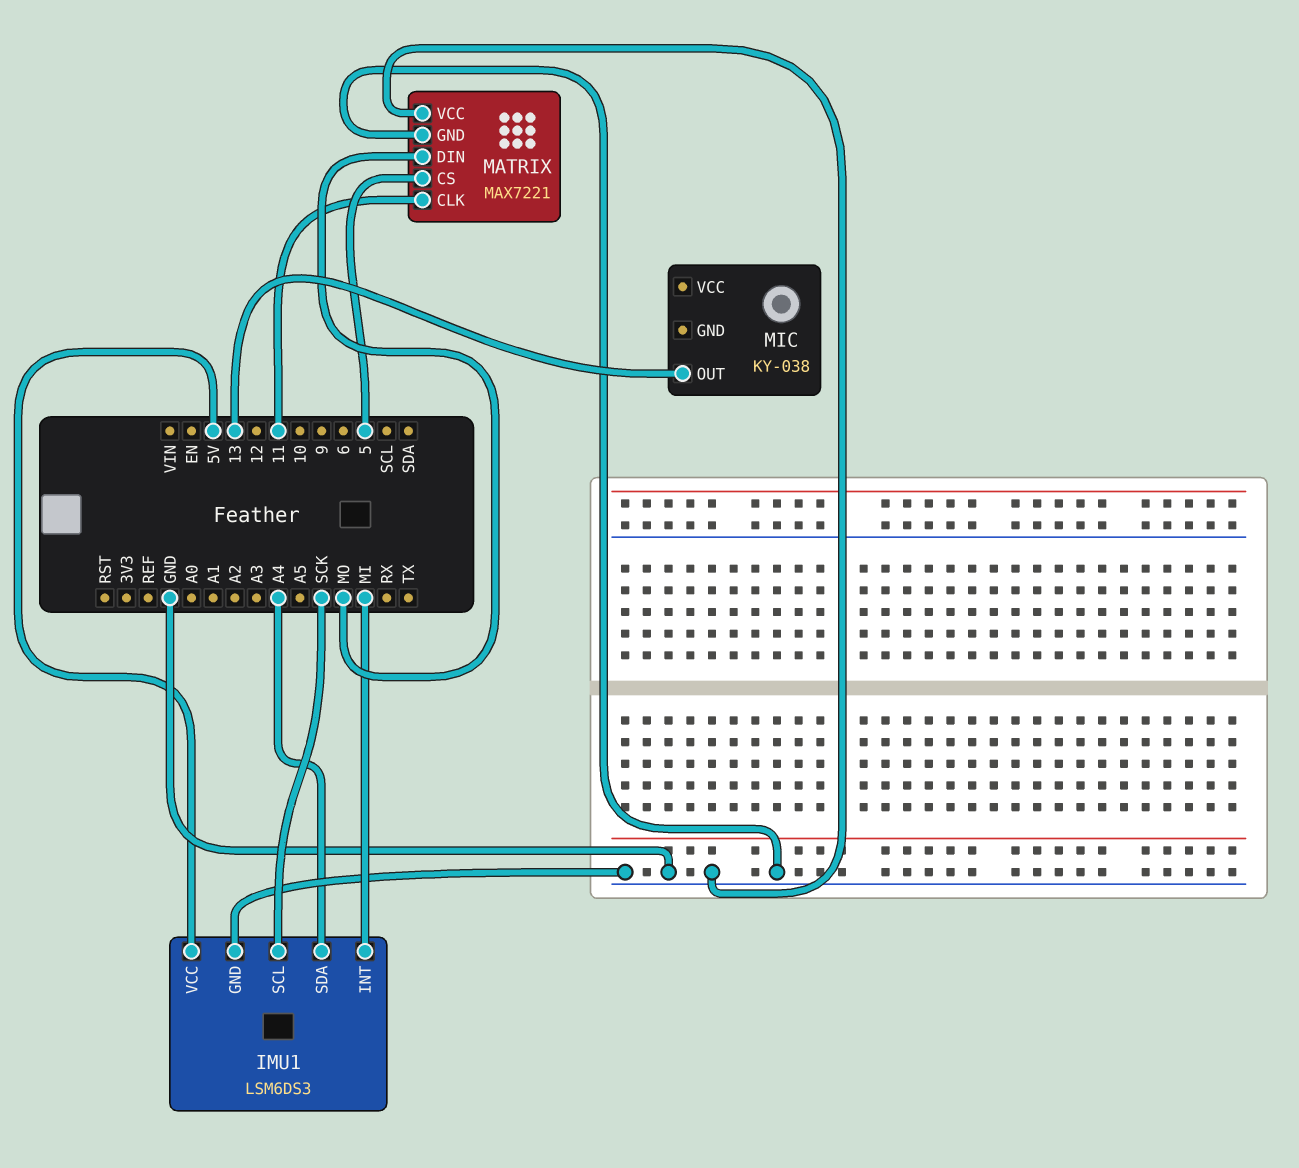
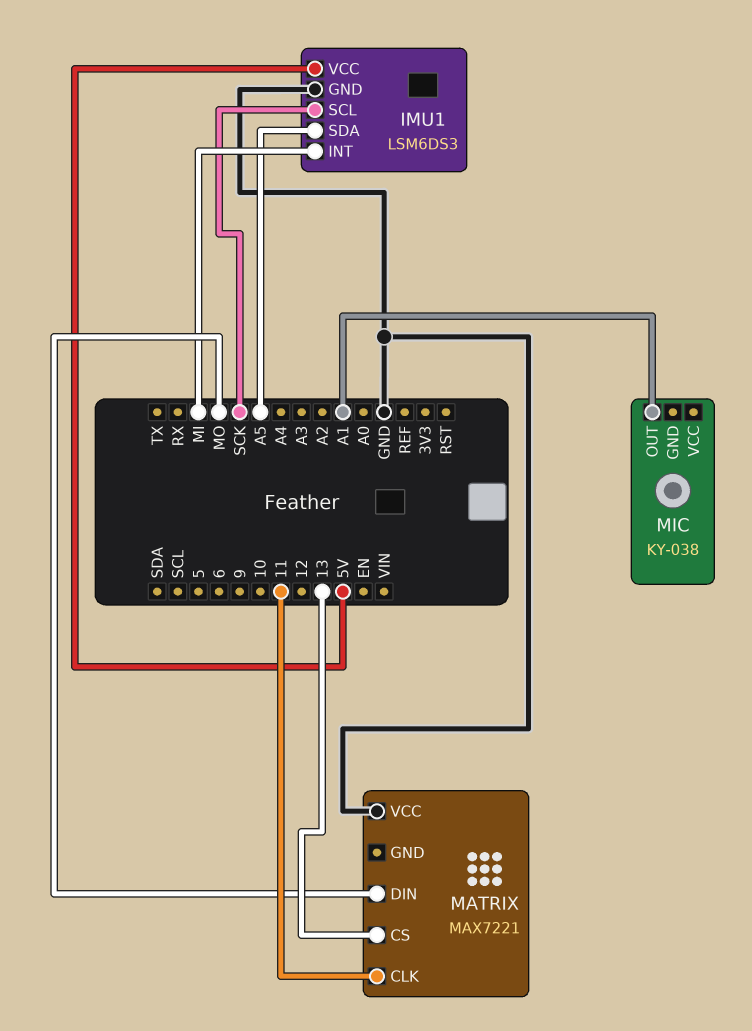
IMU1 pin SDA: A4 -> A5
MATRIX pin CS: 5 -> 13
MATRIX pin GND: GND -> none
MIC pin OUT: 13 -> A1

